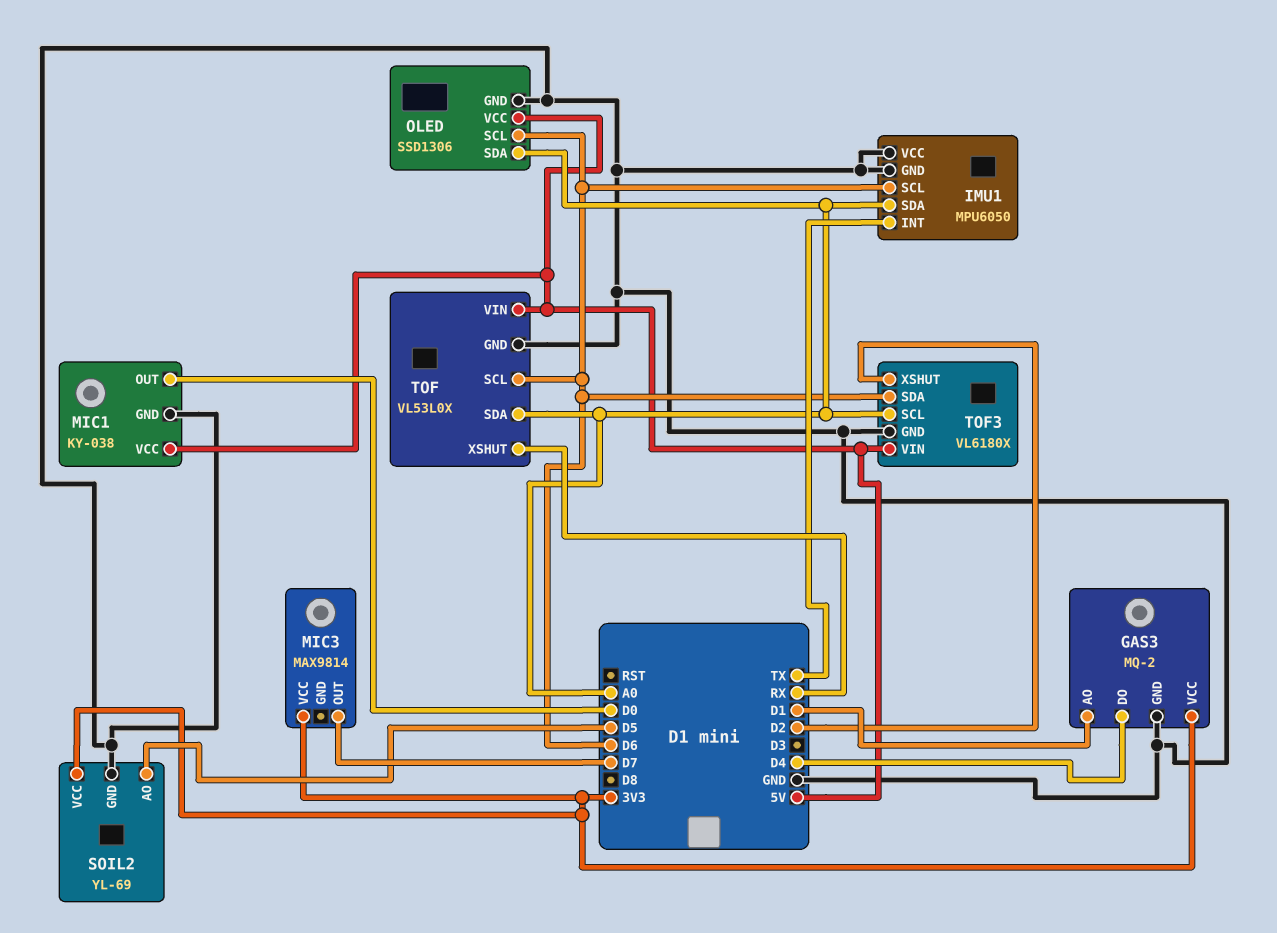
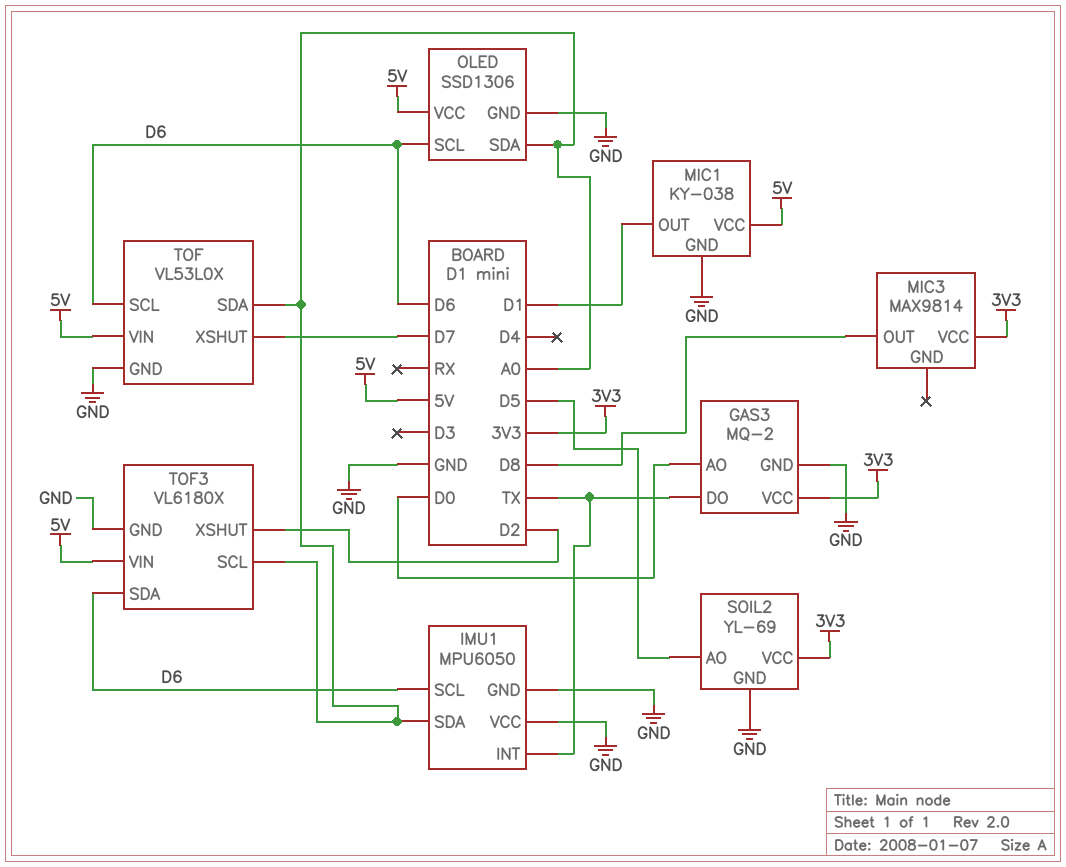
GAS3 pin AO: D1 -> D0
GAS3 pin DO: D4 -> TX
MIC1 pin OUT: D0 -> D1
MIC3 pin OUT: D7 -> D8
TOF pin XSHUT: RX -> D7

